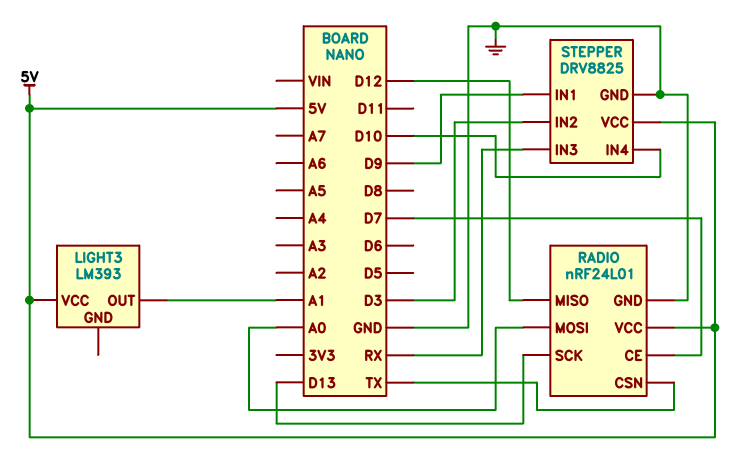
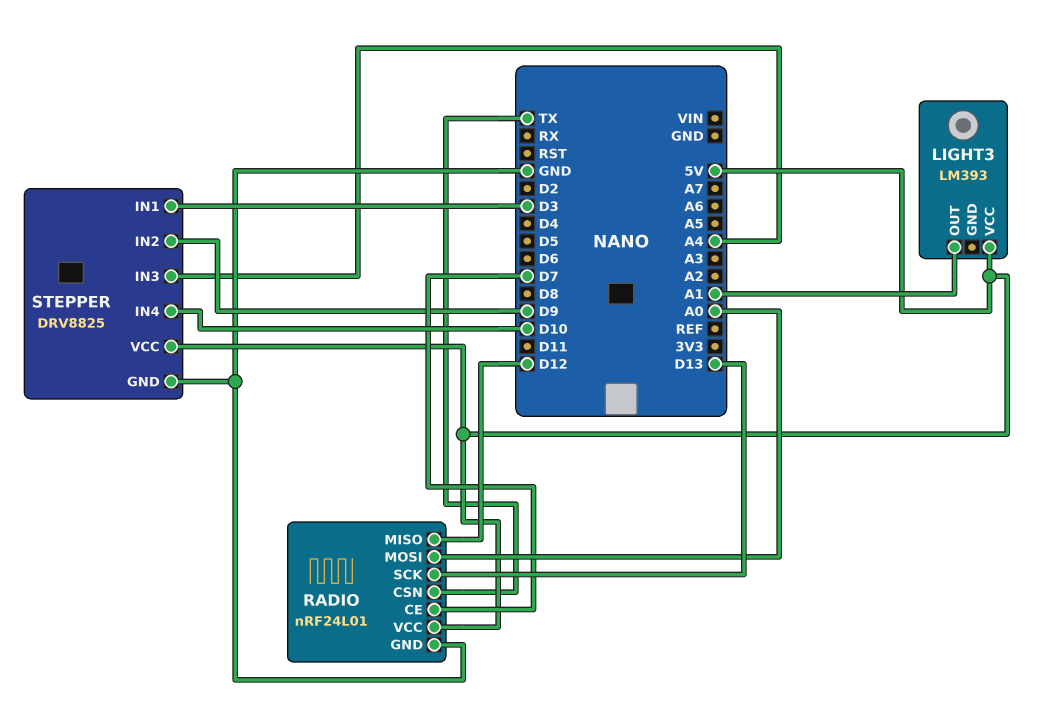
STEPPER pin IN1: D9 -> D3
STEPPER pin IN2: D3 -> D9
STEPPER pin IN3: RX -> A4

